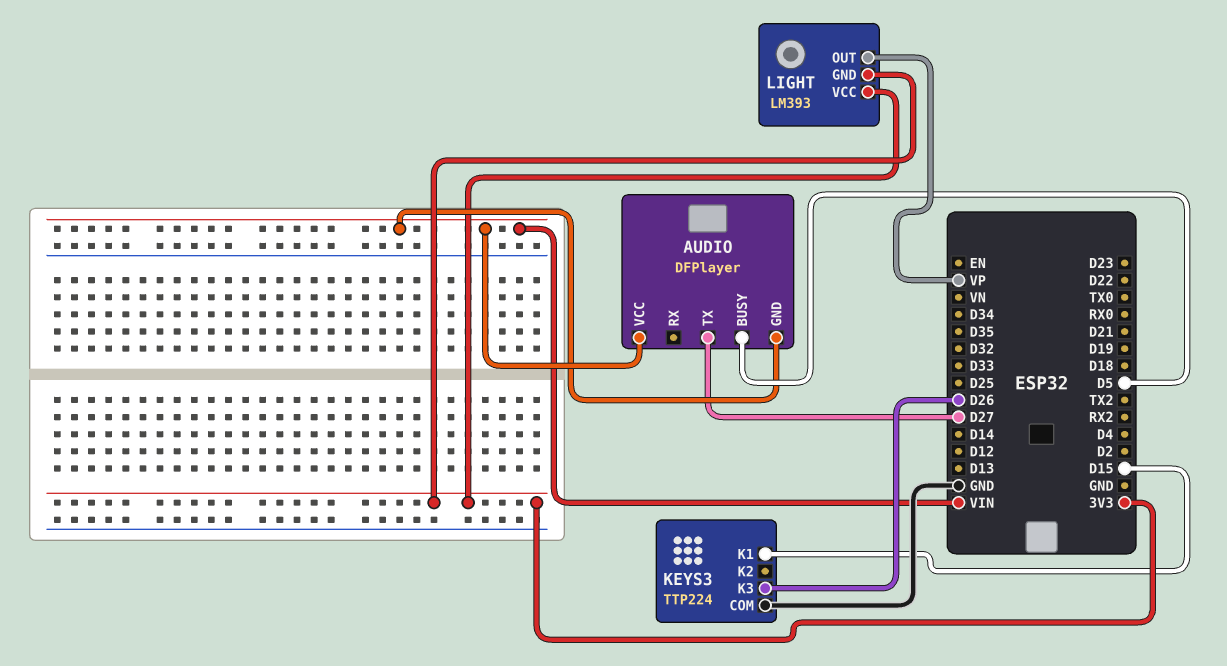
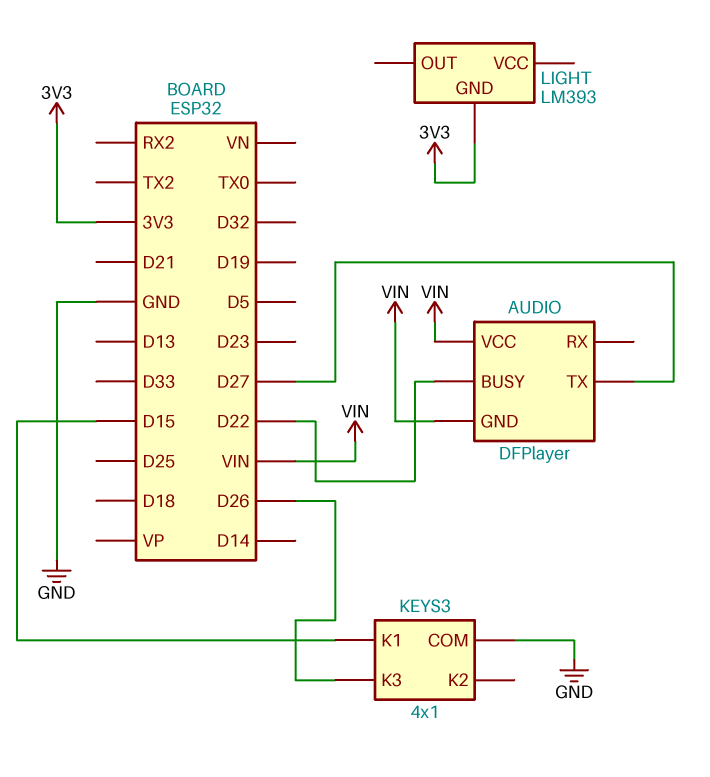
AUDIO pin BUSY: D5 -> D22
KEYS3: TTP224 -> 4x1
LIGHT pin OUT: VP -> none
LIGHT pin VCC: 3V3 -> none

